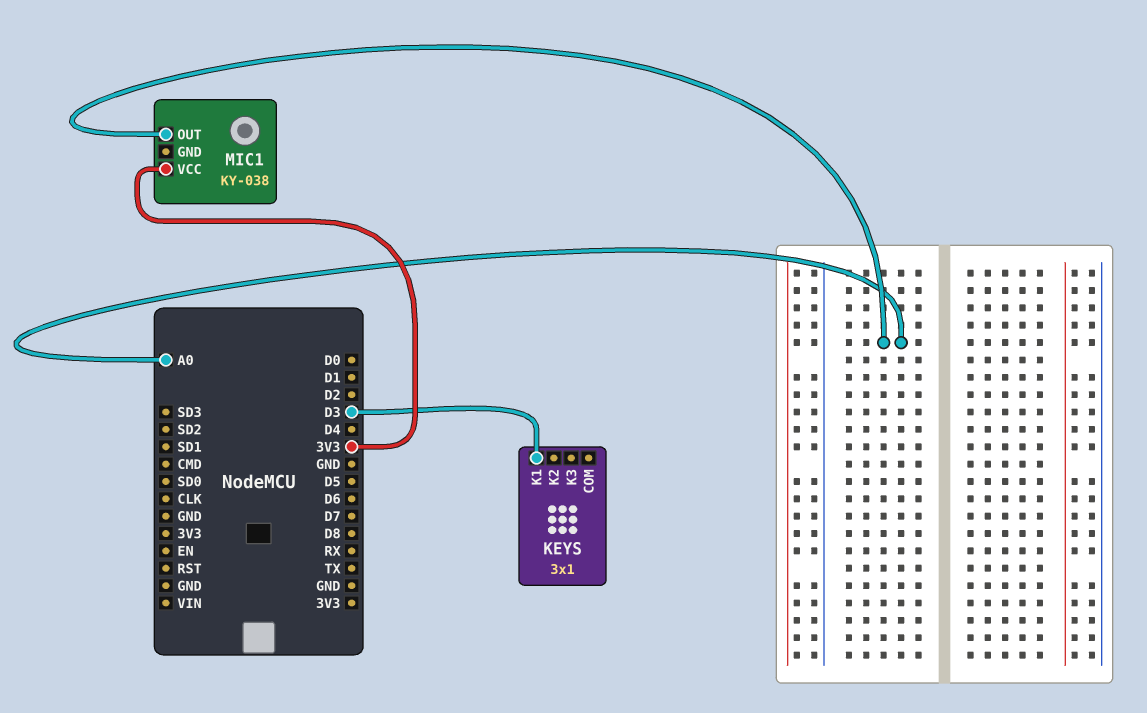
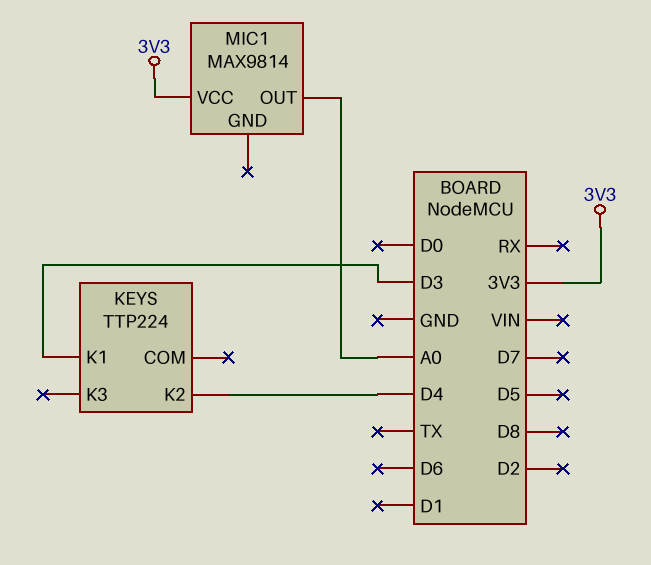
KEYS: 3x1 -> TTP224
KEYS pin K2: none -> D4
MIC1: KY-038 -> MAX9814

